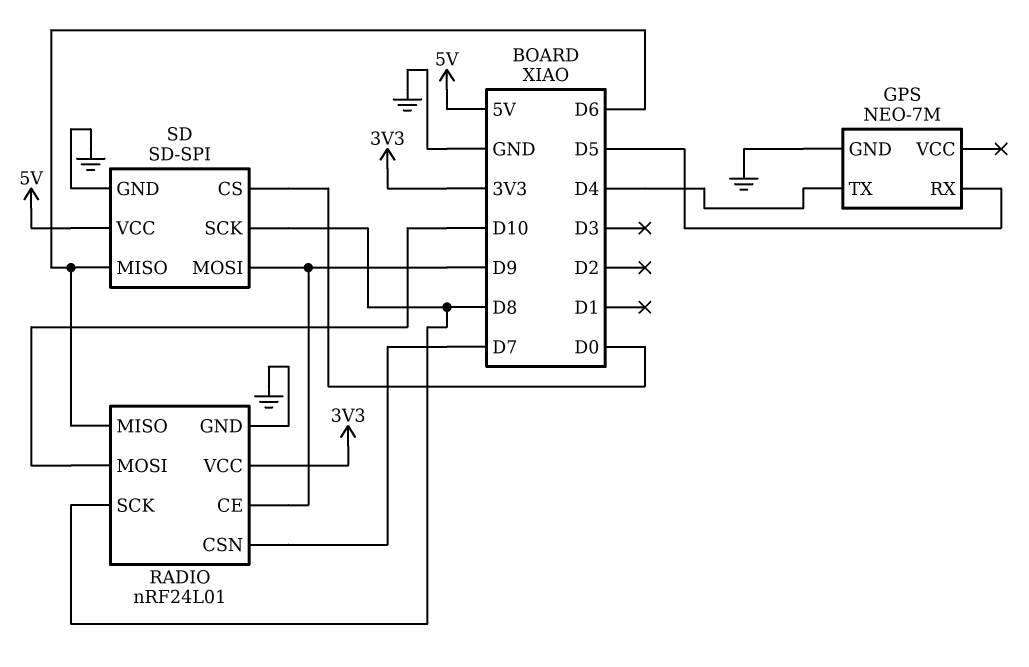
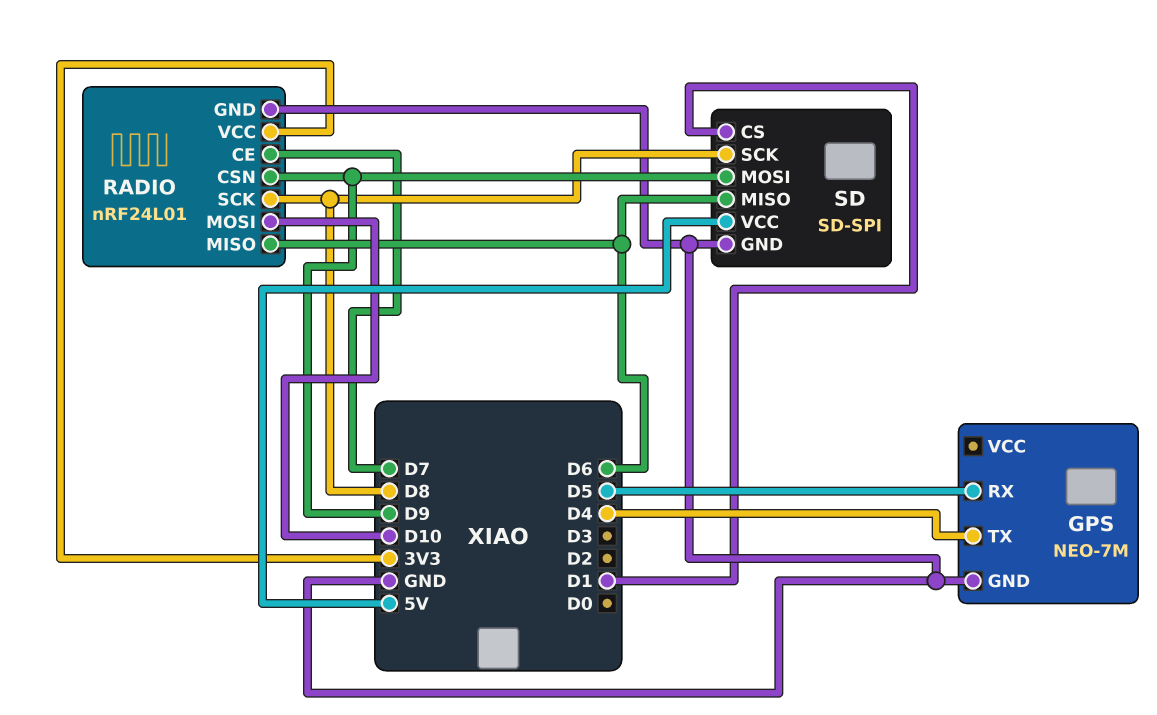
RADIO pin CE: D9 -> D7
RADIO pin CSN: D7 -> D9
SD pin CS: D0 -> D1

